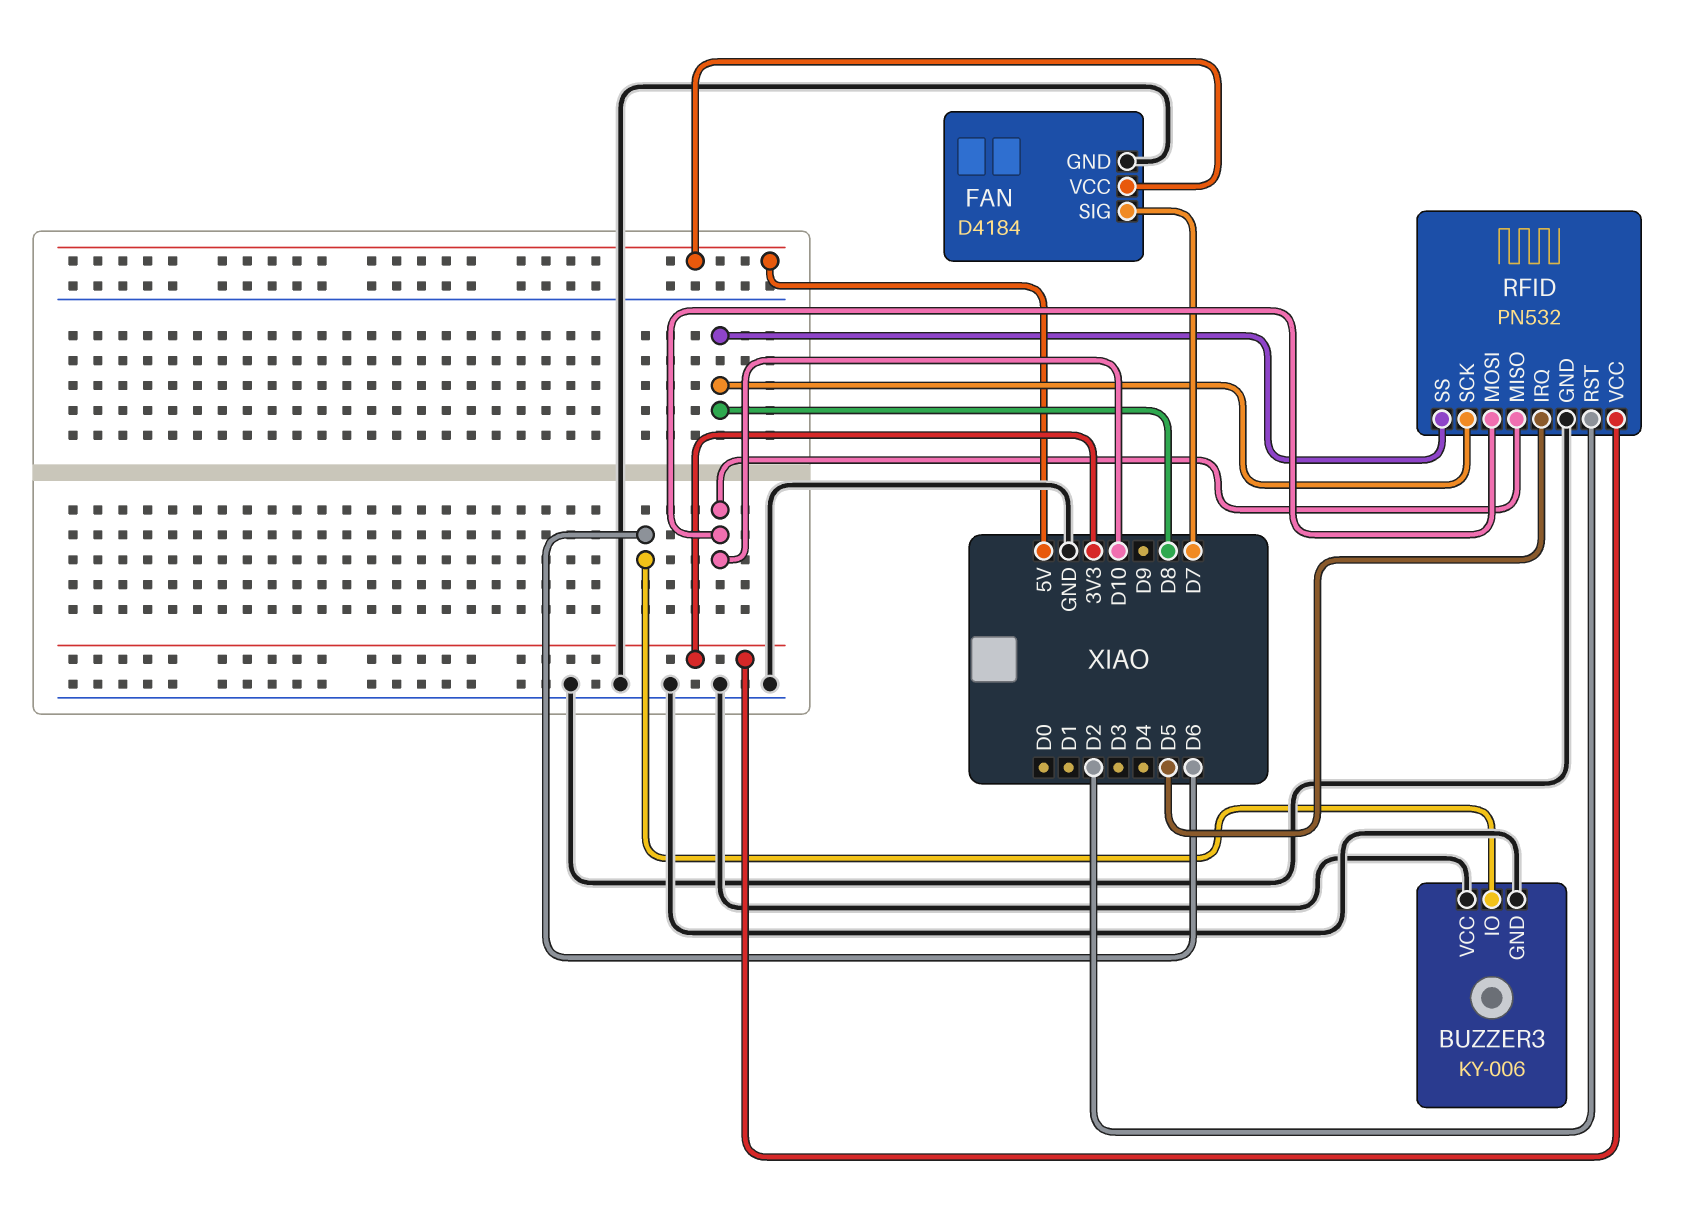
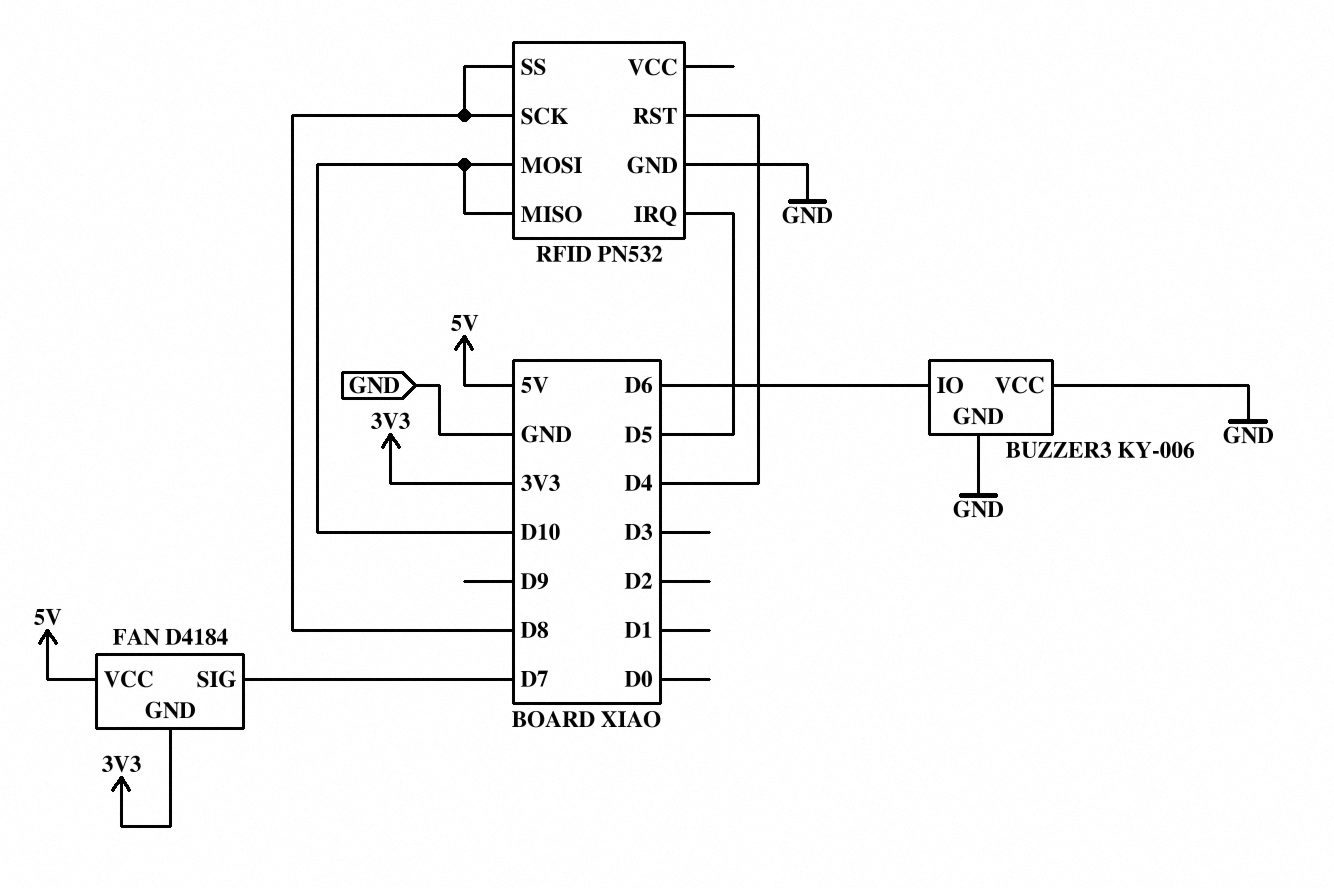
FAN pin GND: GND -> 3V3
RFID pin RST: D2 -> D4
RFID pin VCC: 3V3 -> none

